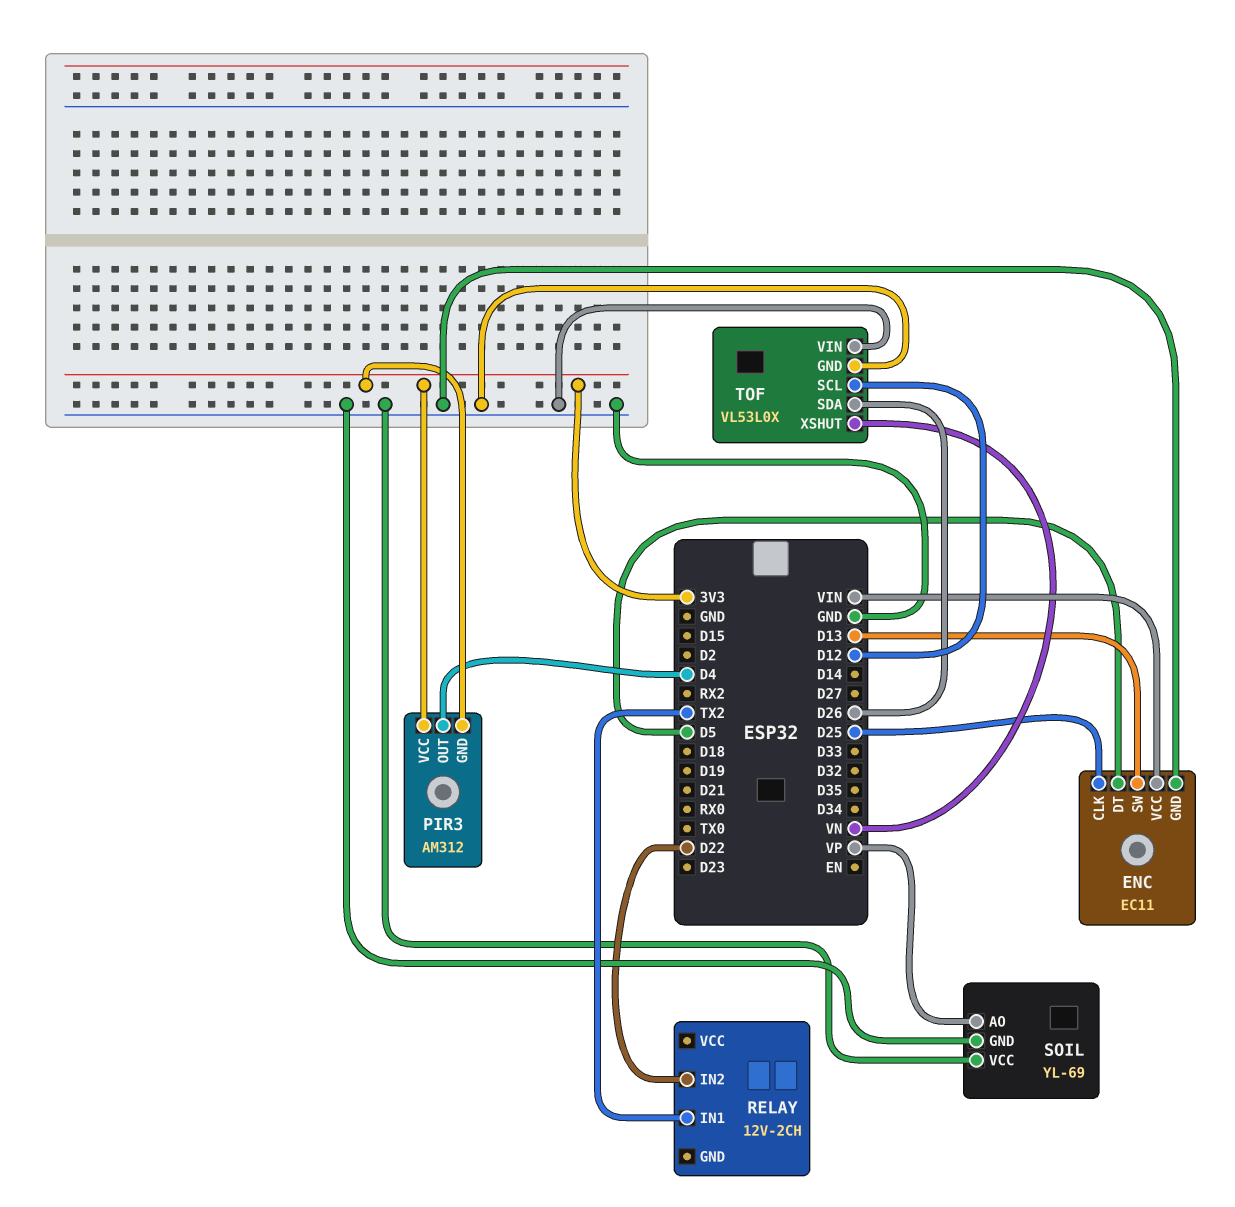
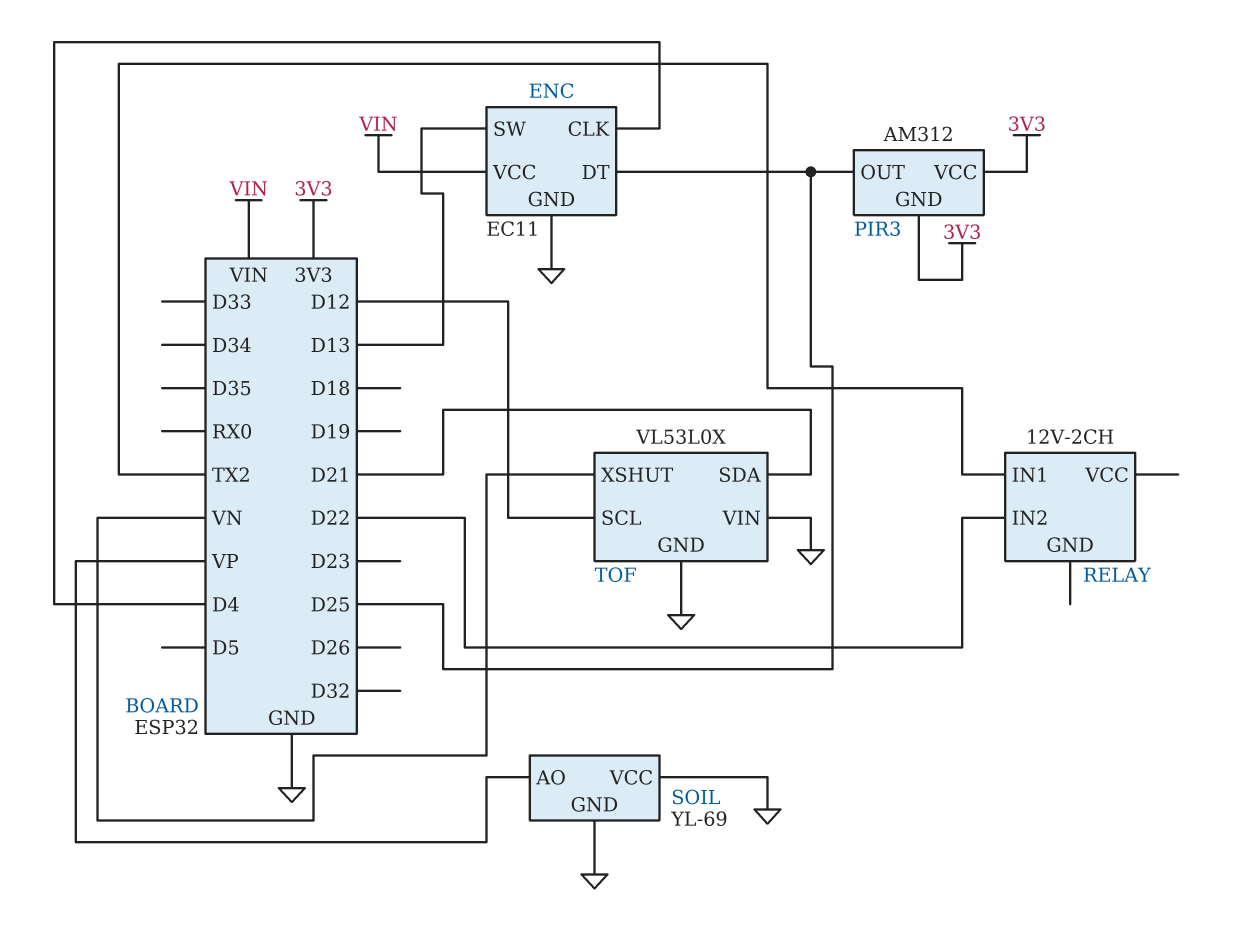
ENC pin CLK: D25 -> D4
ENC pin DT: D5 -> D25
PIR3 pin OUT: D4 -> D25
TOF pin SDA: D26 -> D21

